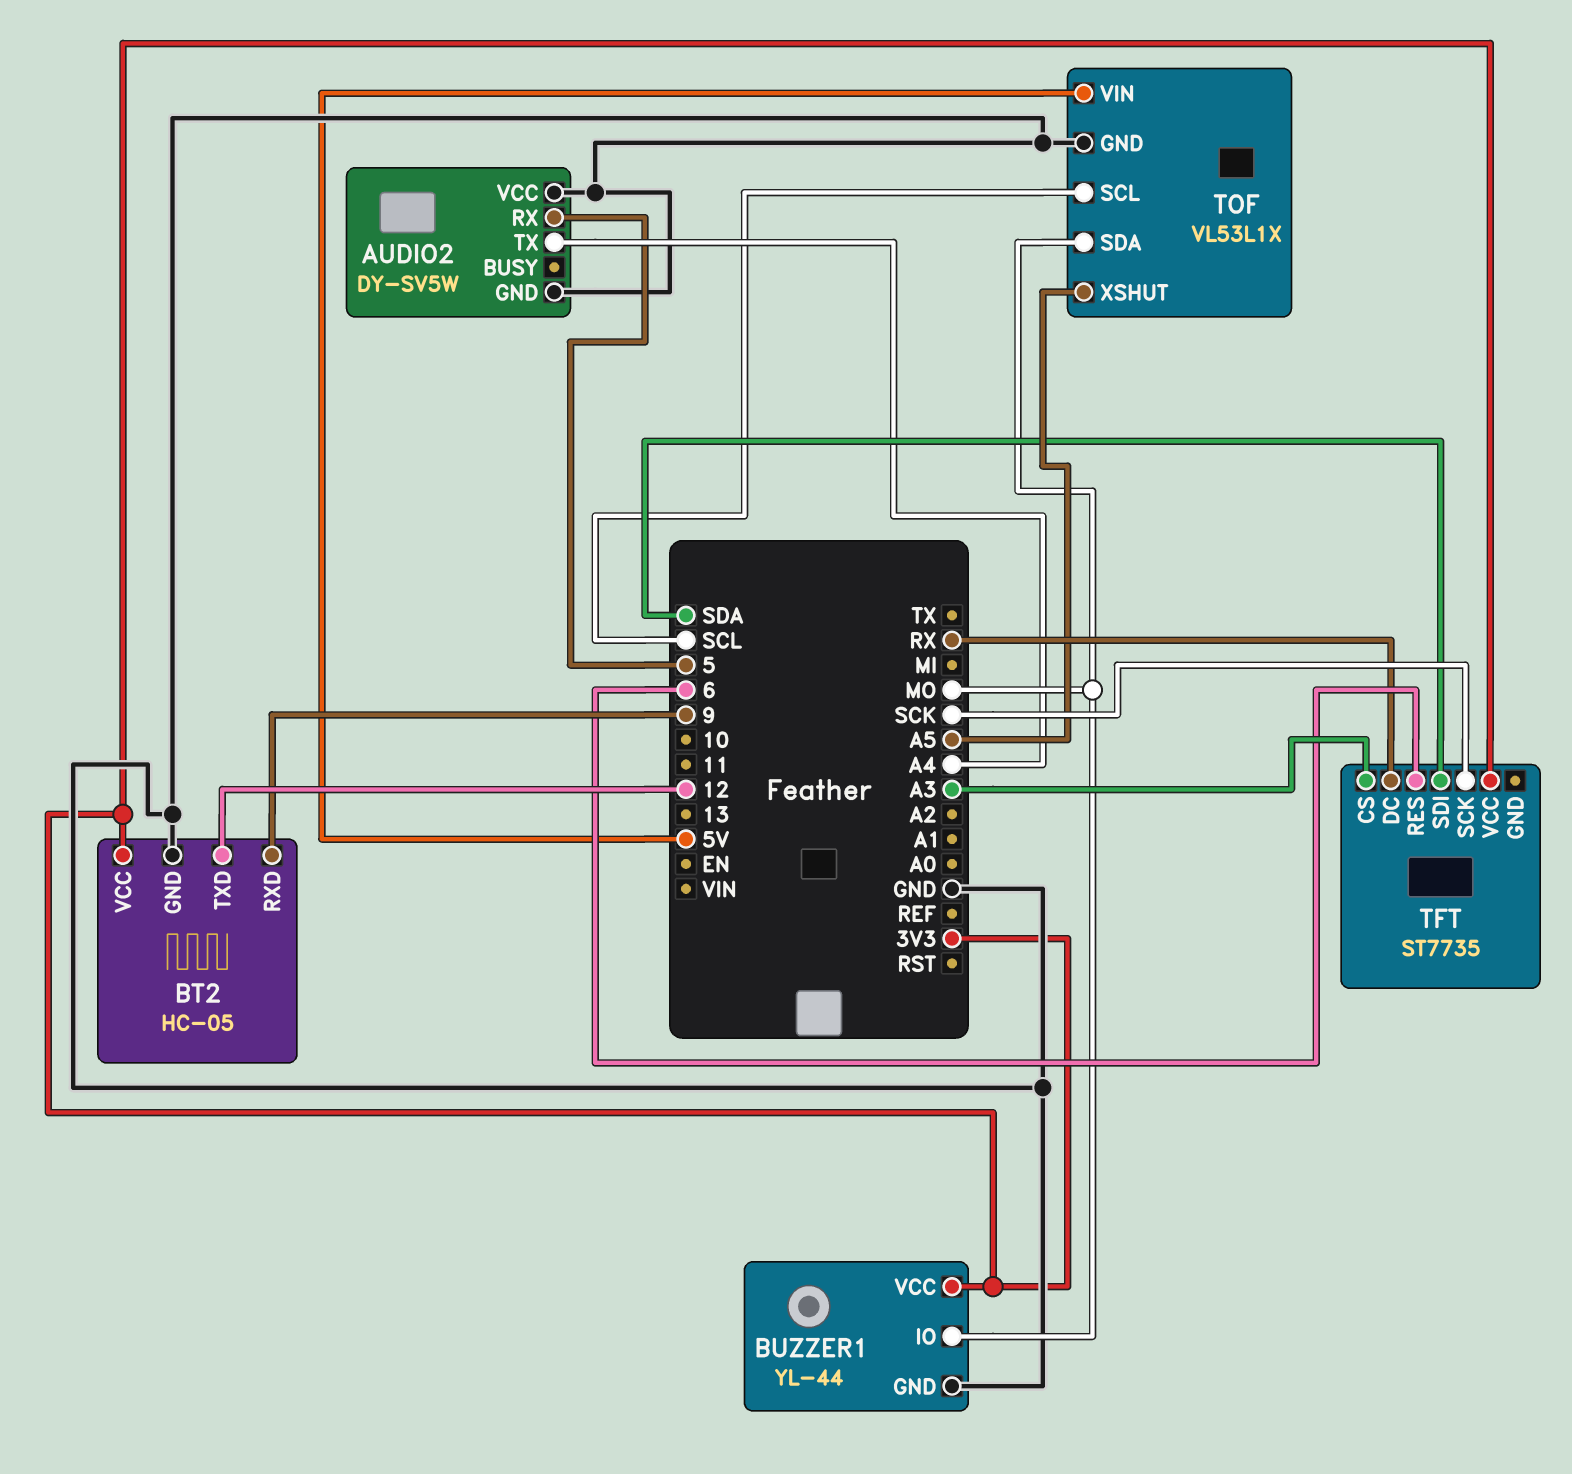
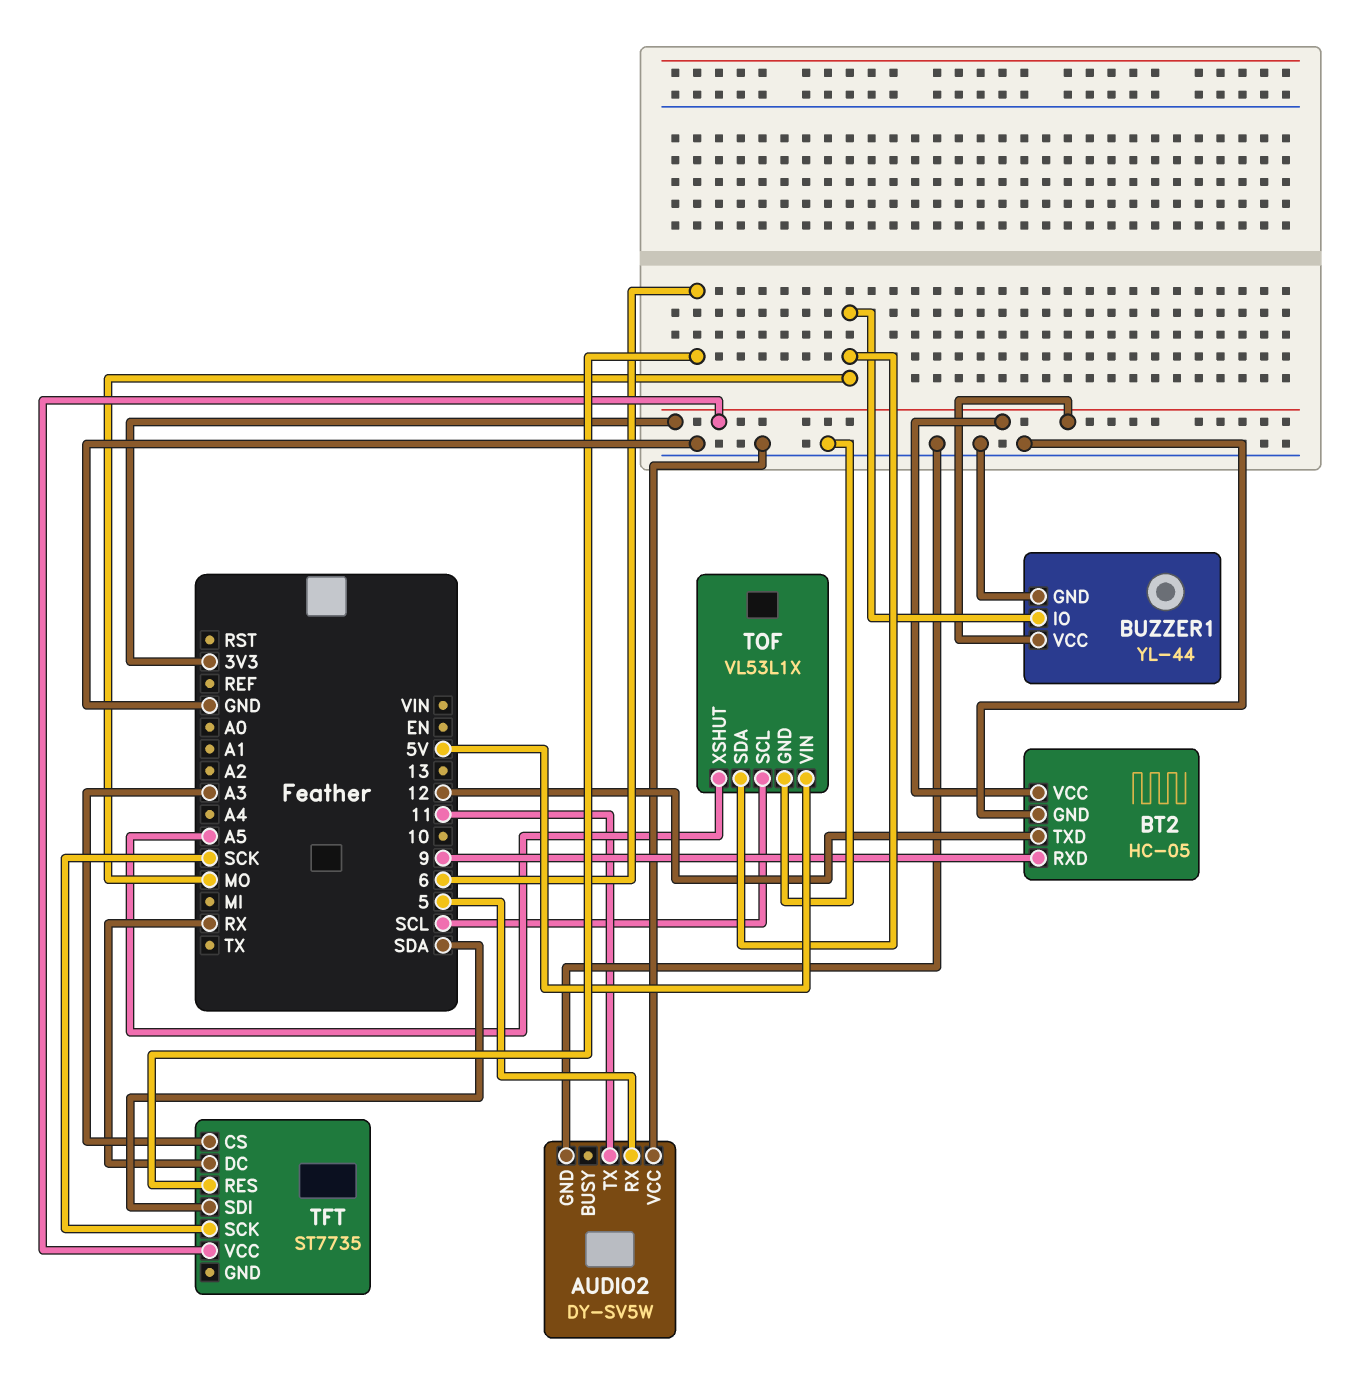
AUDIO2 pin TX: A4 -> 11

